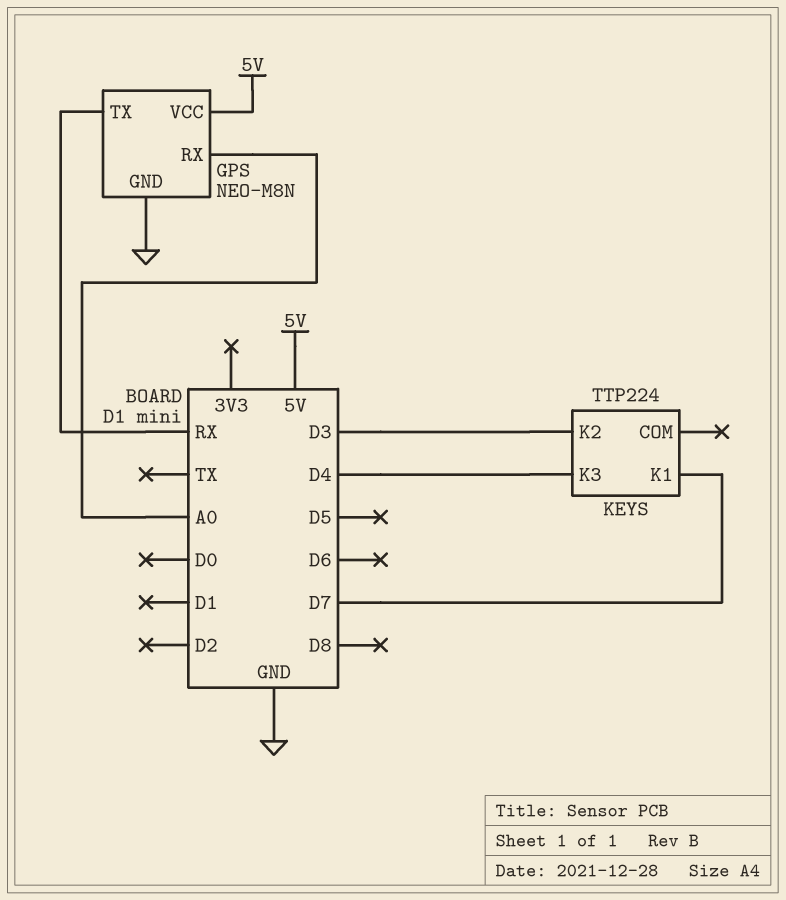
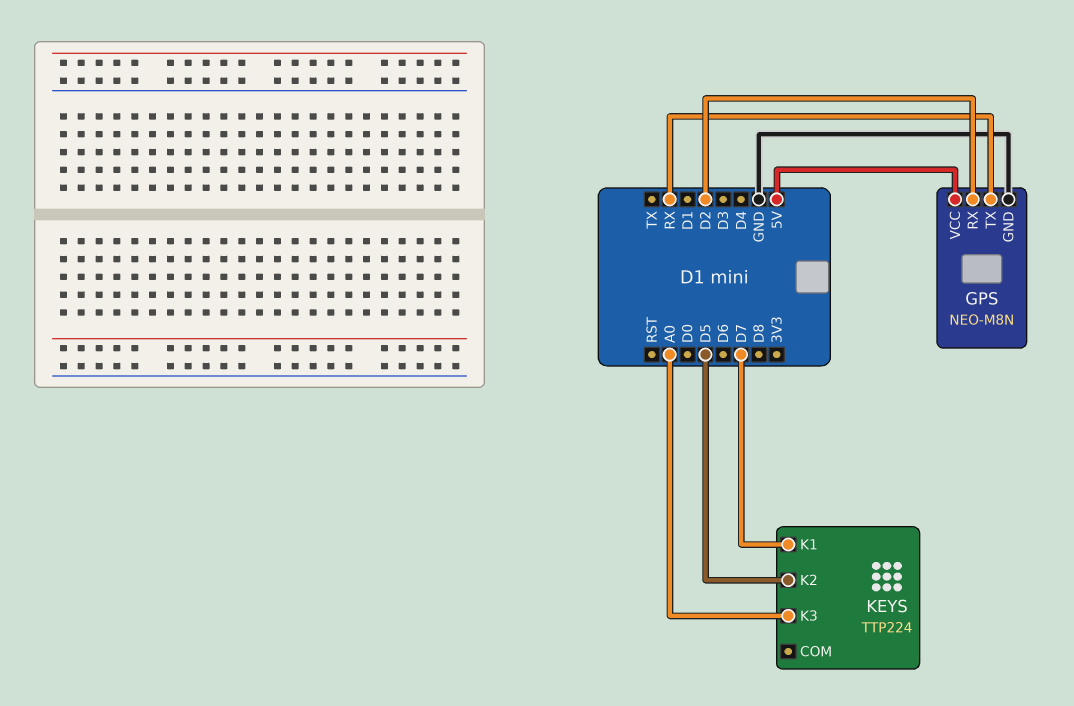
GPS pin RX: A0 -> D2
KEYS pin K2: D3 -> D5
KEYS pin K3: D4 -> A0

